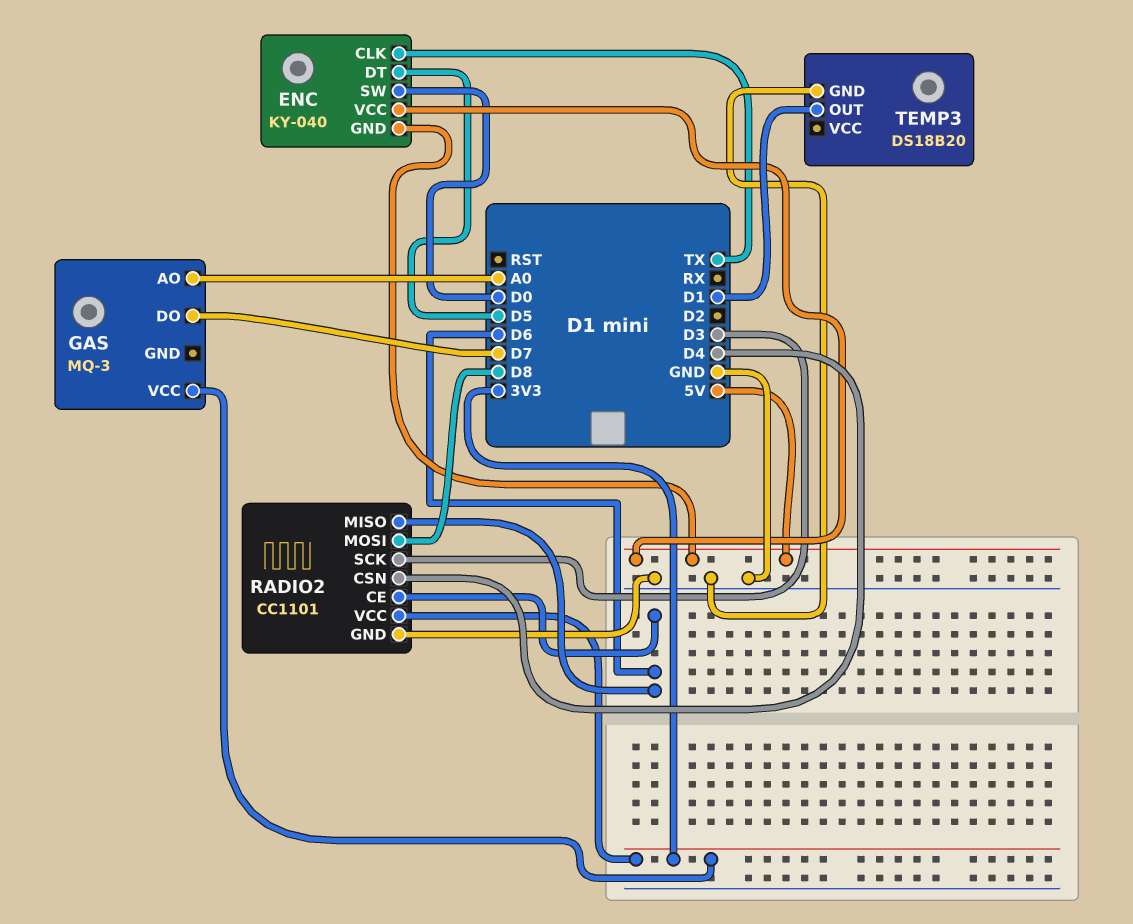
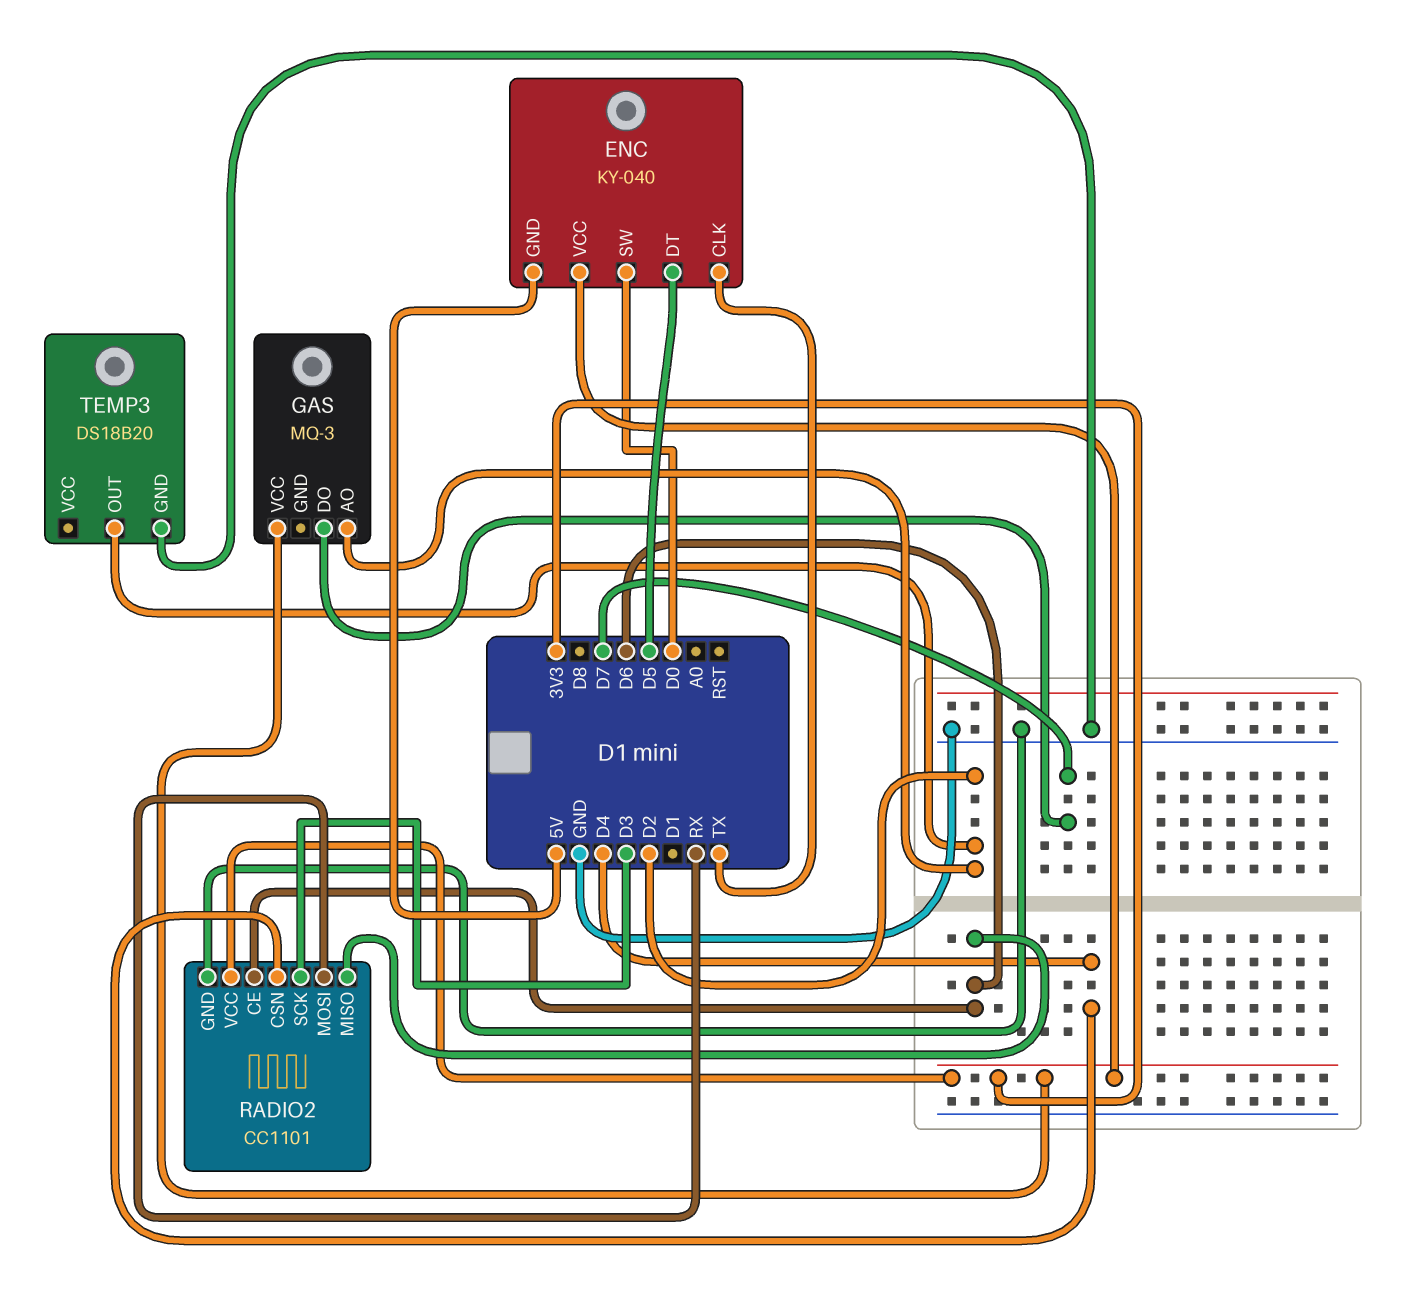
ENC pin VCC: 5V -> 3V3
GAS pin AO: A0 -> D2
RADIO2 pin MOSI: D8 -> RX
TEMP3 pin OUT: D1 -> D2

